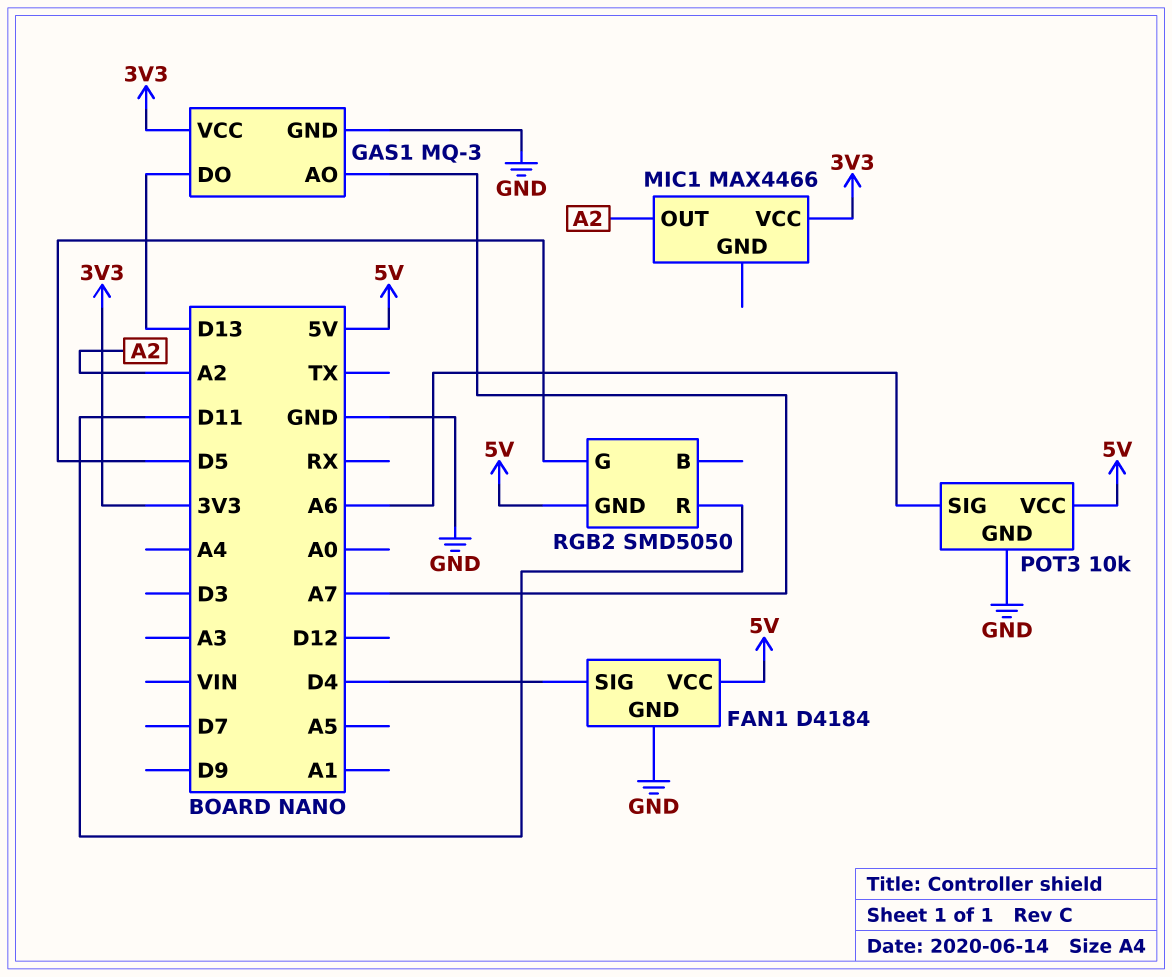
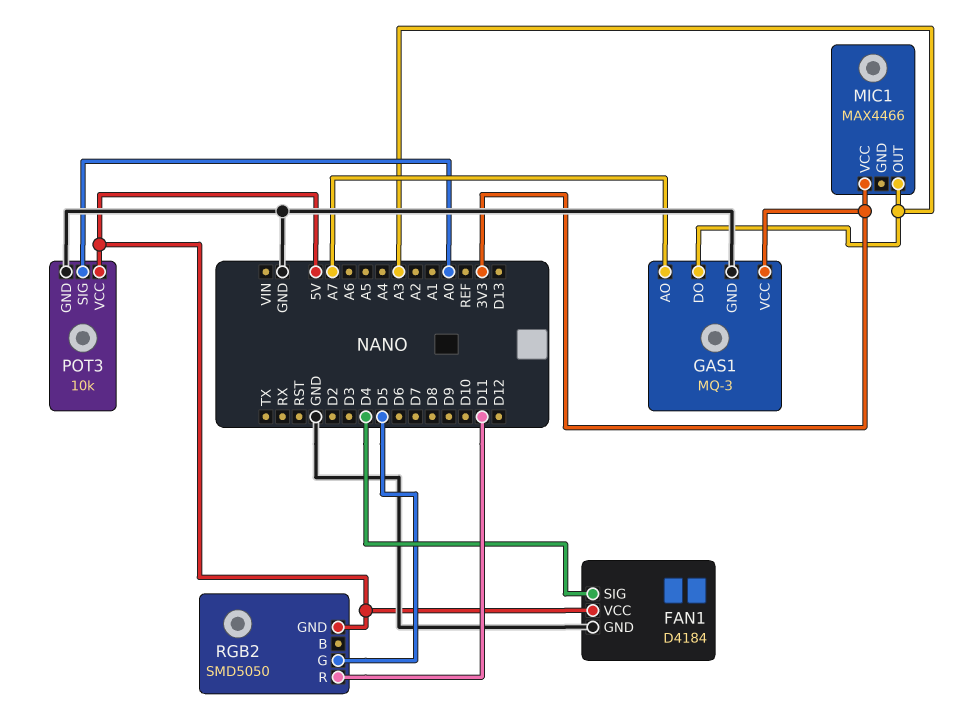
GAS1 pin DO: D13 -> A3
MIC1 pin OUT: A2 -> A3
POT3 pin SIG: A6 -> A0

